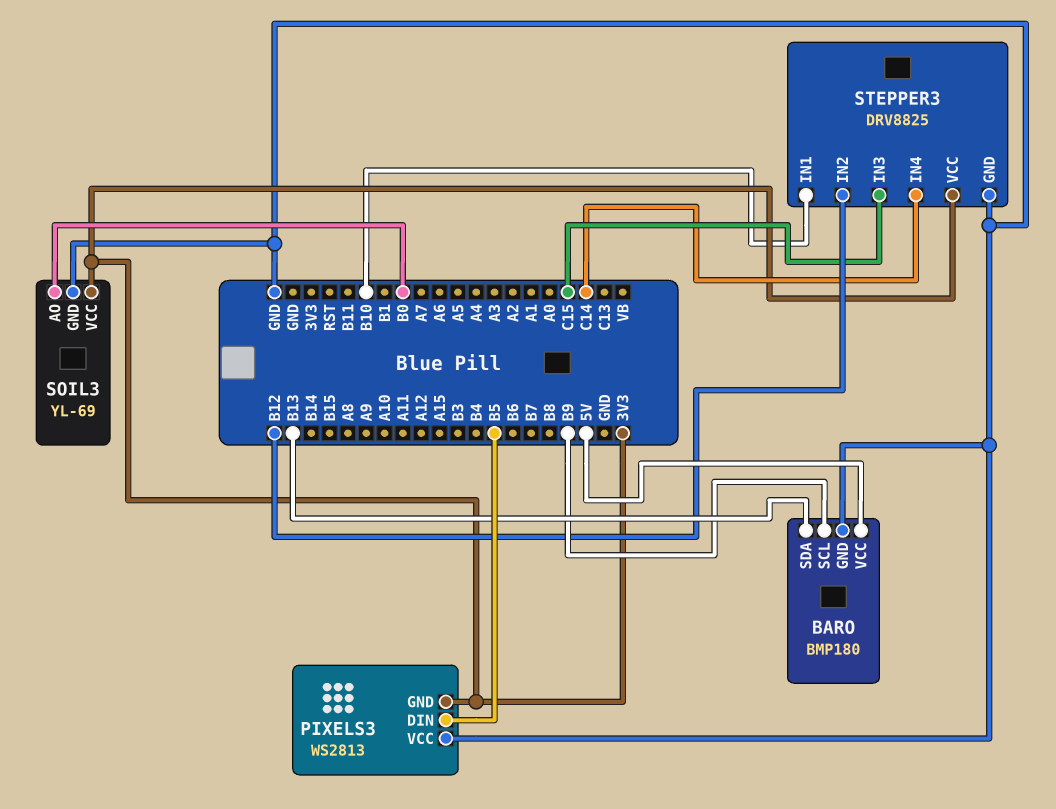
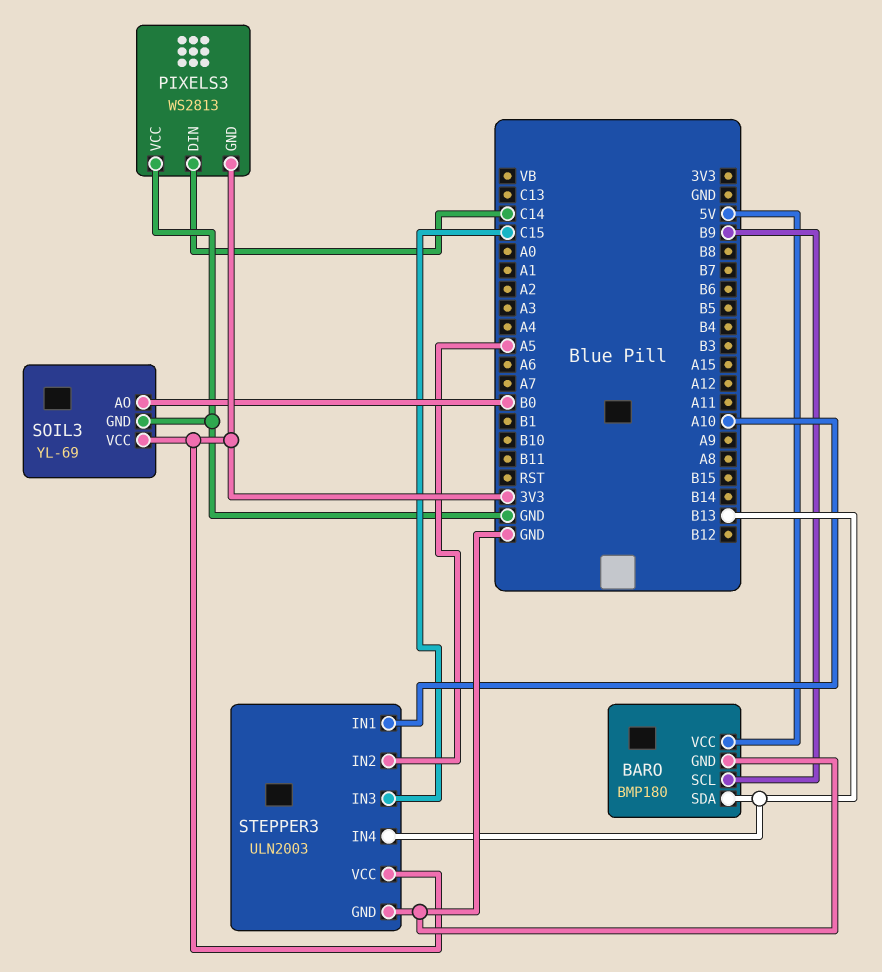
PIXELS3 pin DIN: B5 -> C14
STEPPER3: DRV8825 -> ULN2003
STEPPER3 pin IN1: B10 -> A10
STEPPER3 pin IN2: B12 -> A5
STEPPER3 pin IN4: C14 -> B13

